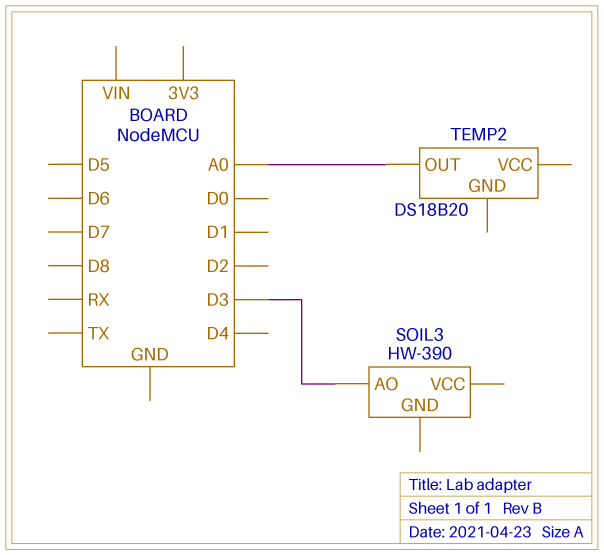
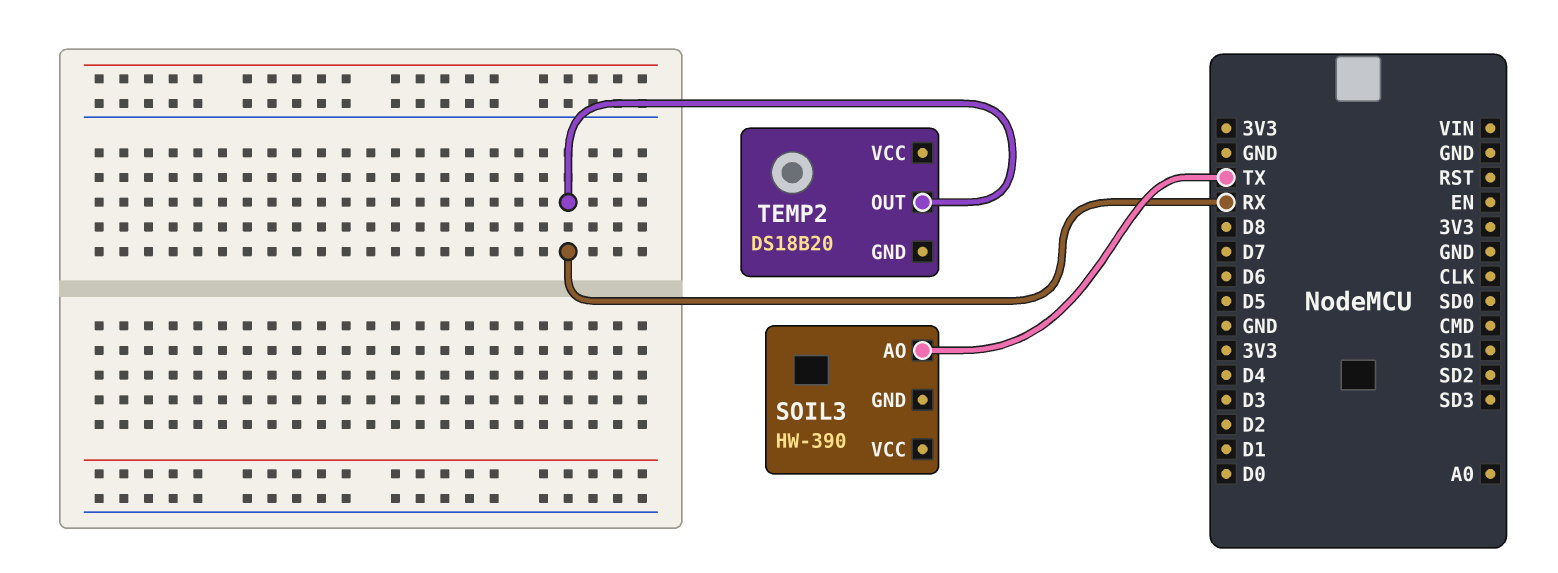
SOIL3 pin AO: D3 -> TX
TEMP2 pin OUT: A0 -> RX

